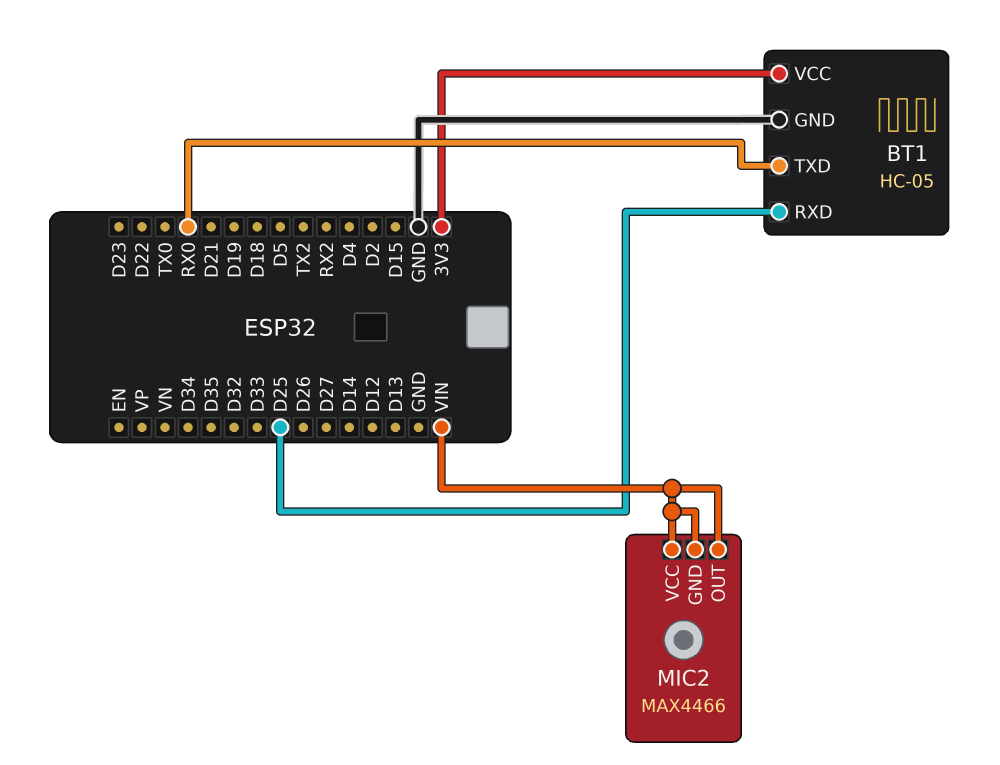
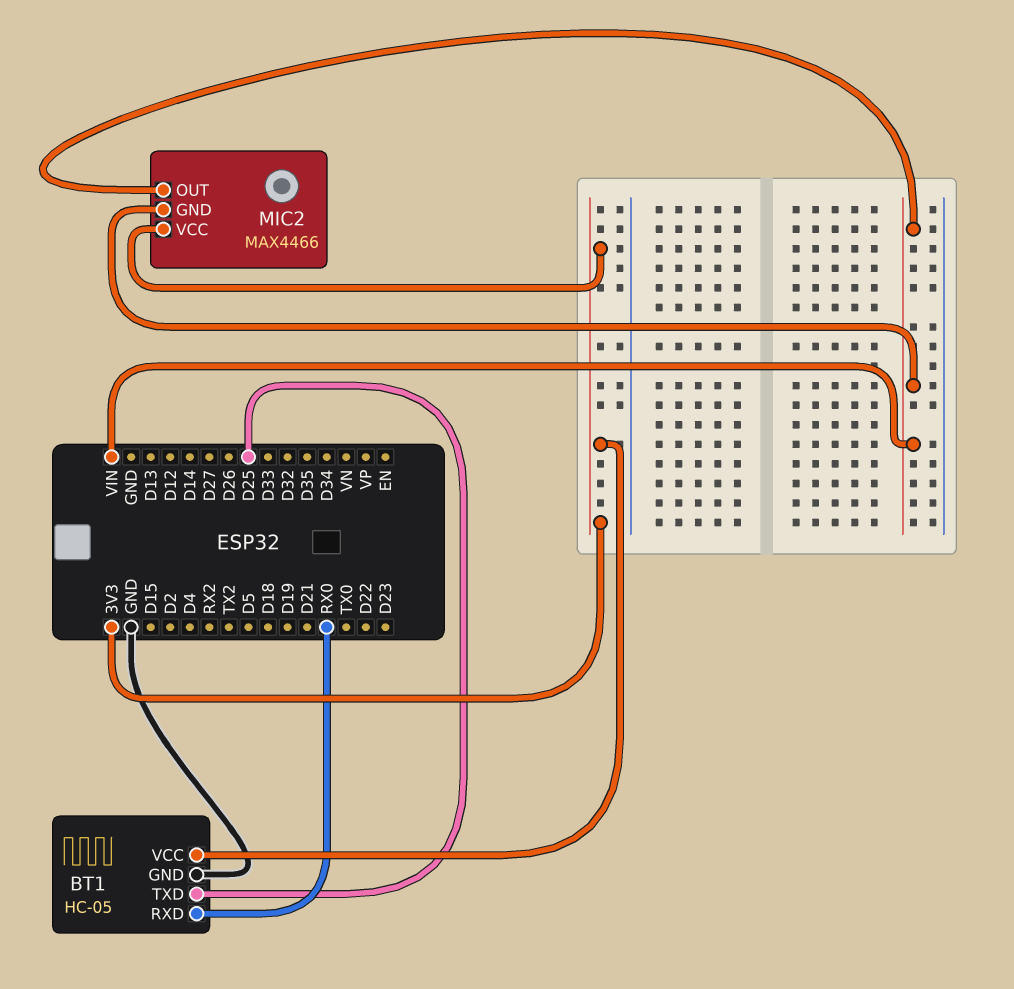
BT1 pin RXD: D25 -> RX0
BT1 pin TXD: RX0 -> D25
MIC2 pin VCC: VIN -> 3V3

